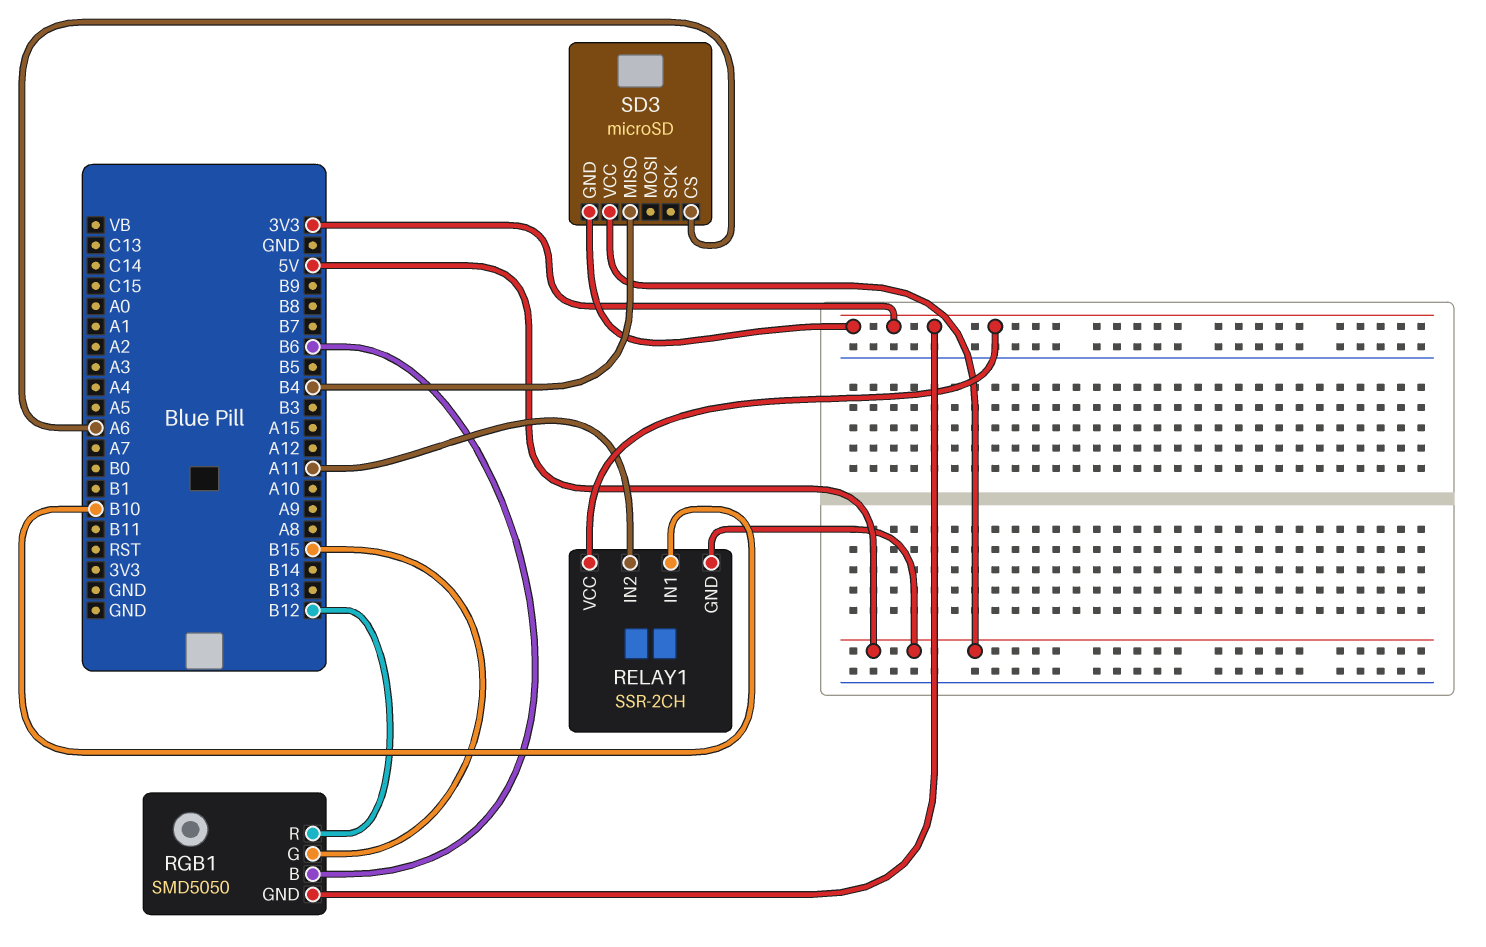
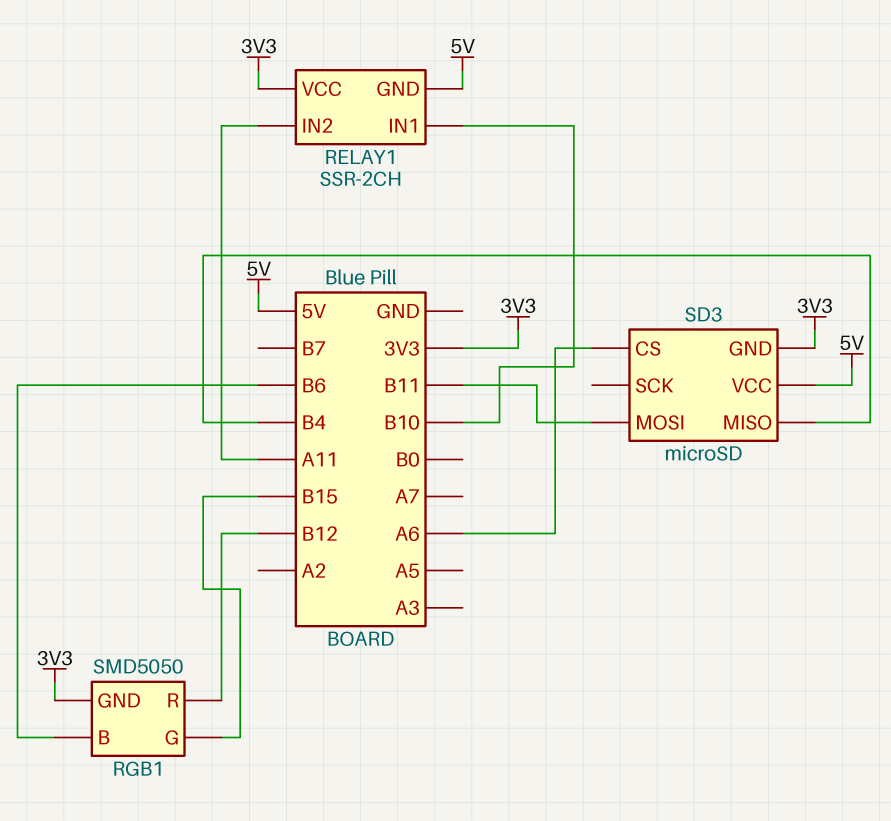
SD3 pin MOSI: none -> B11

